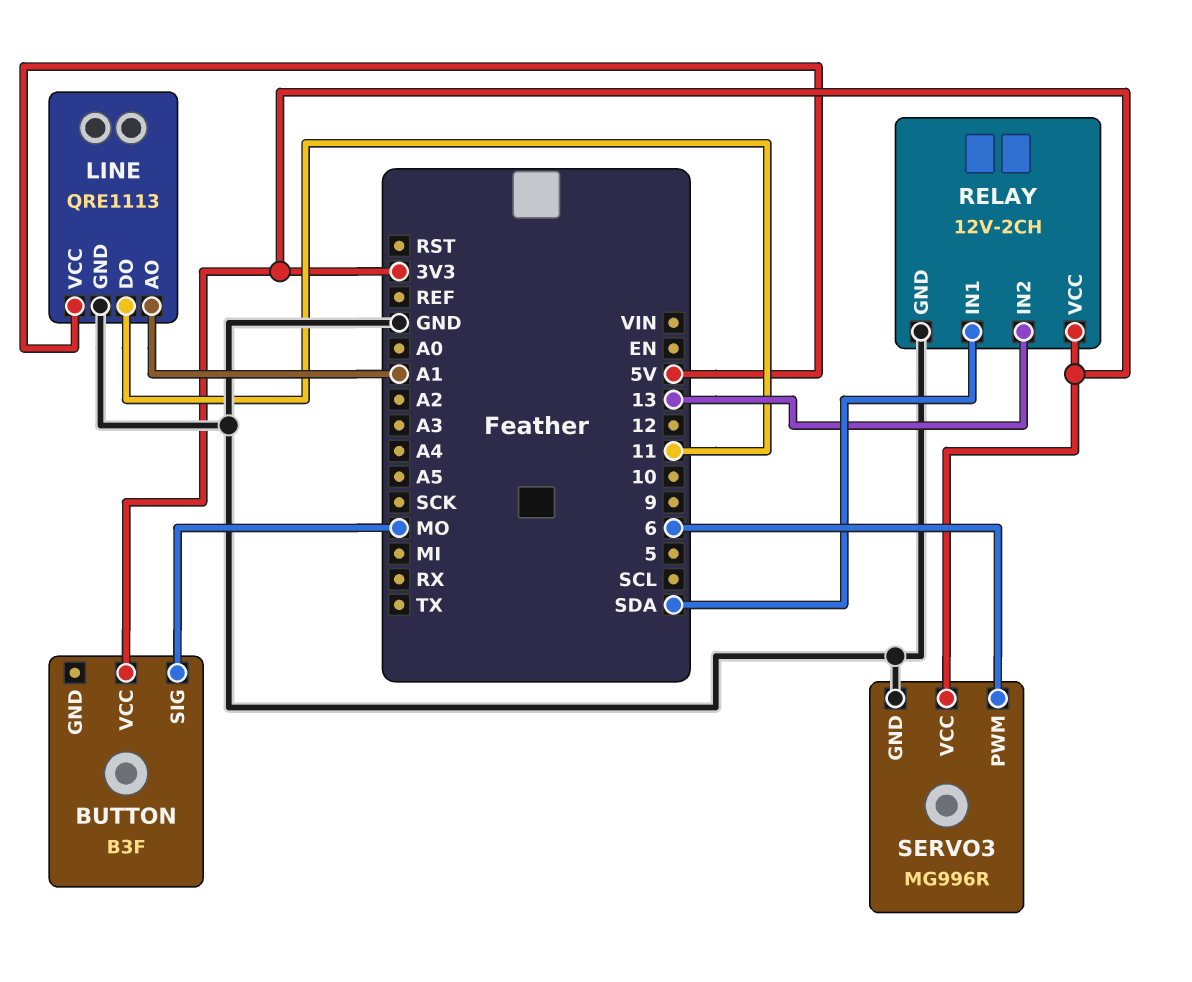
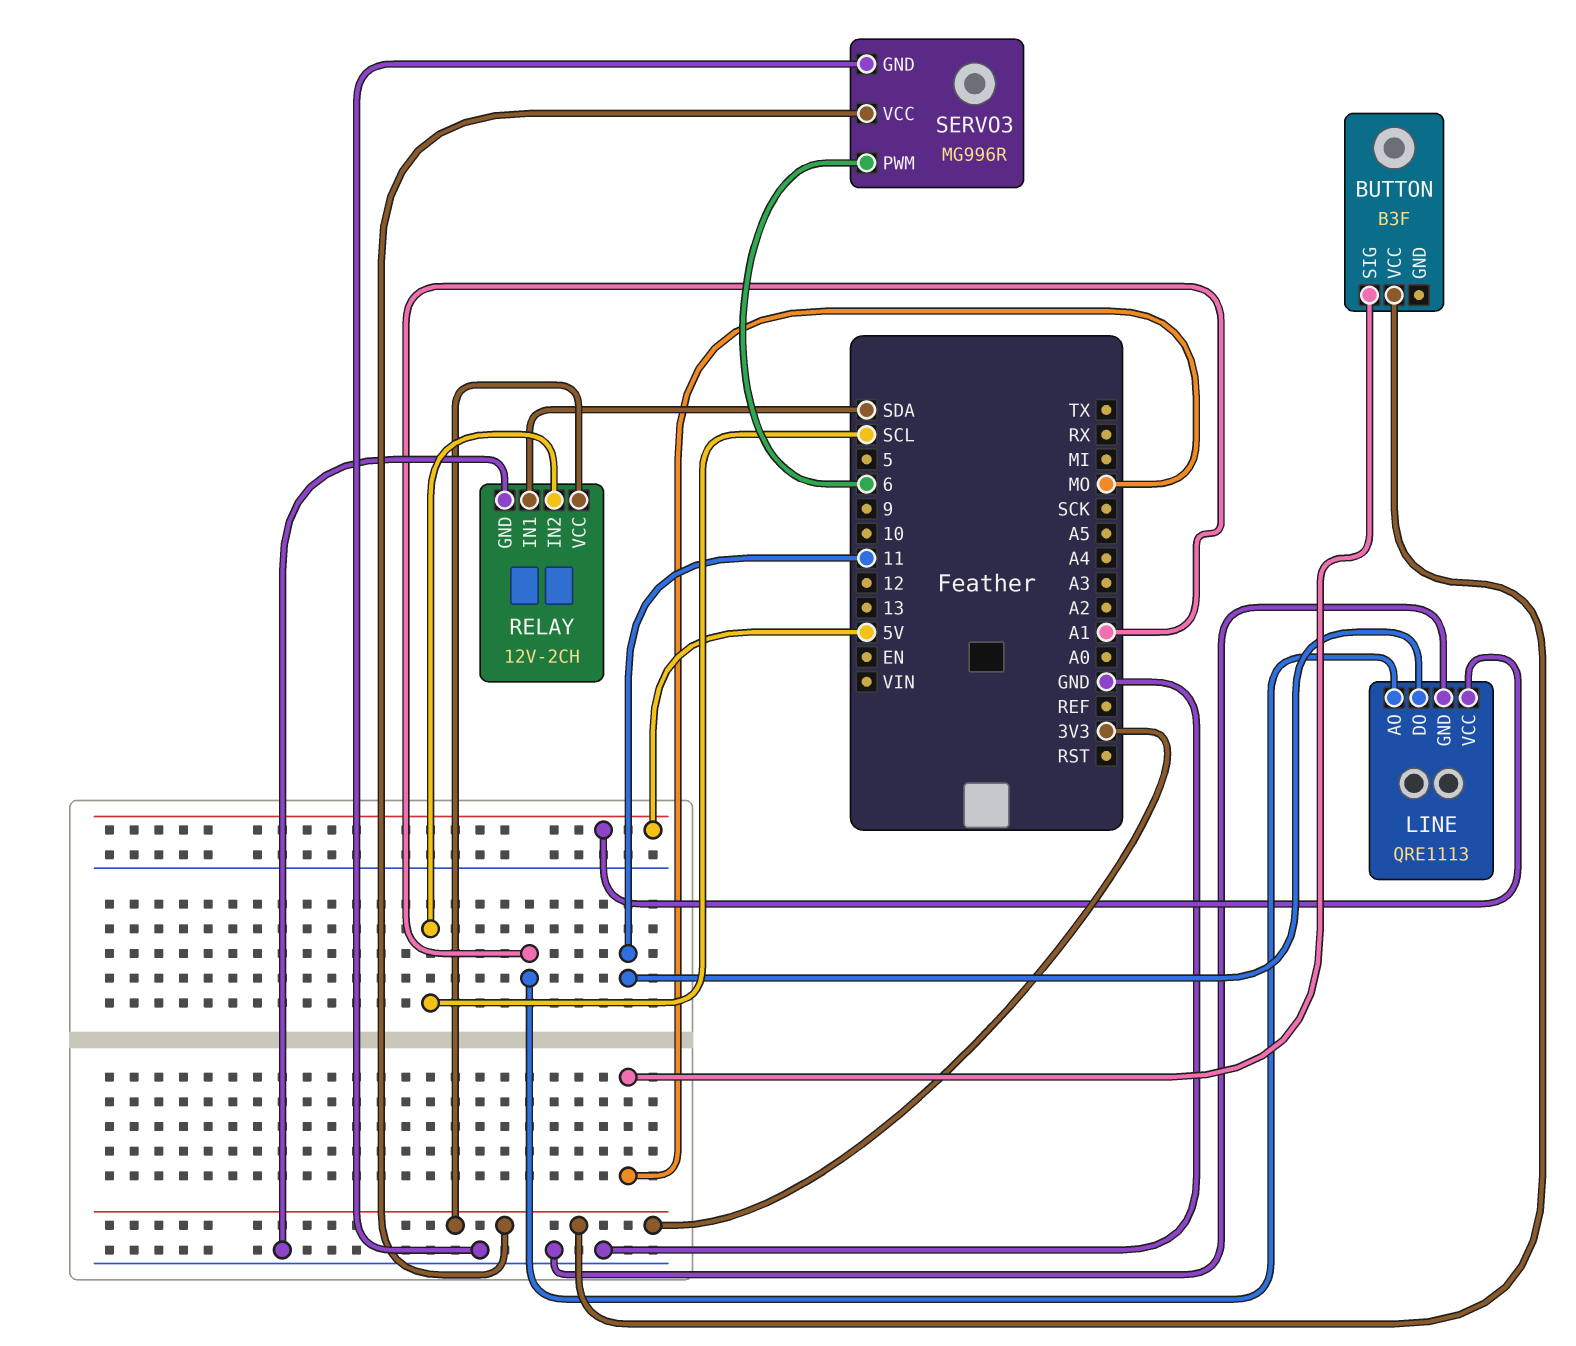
RELAY pin IN2: 13 -> SCL

